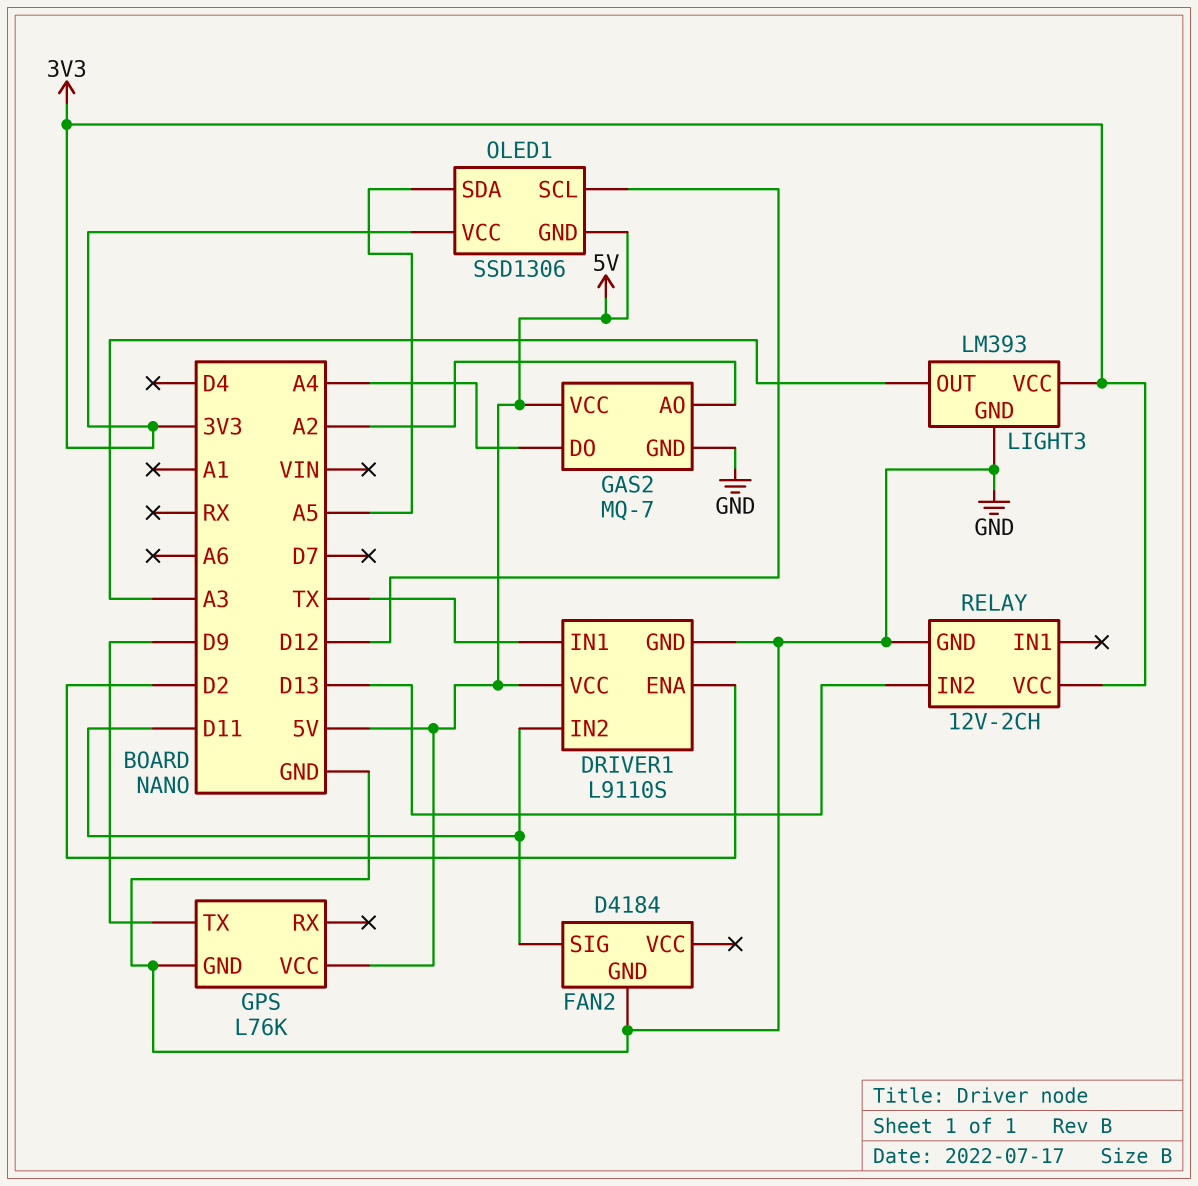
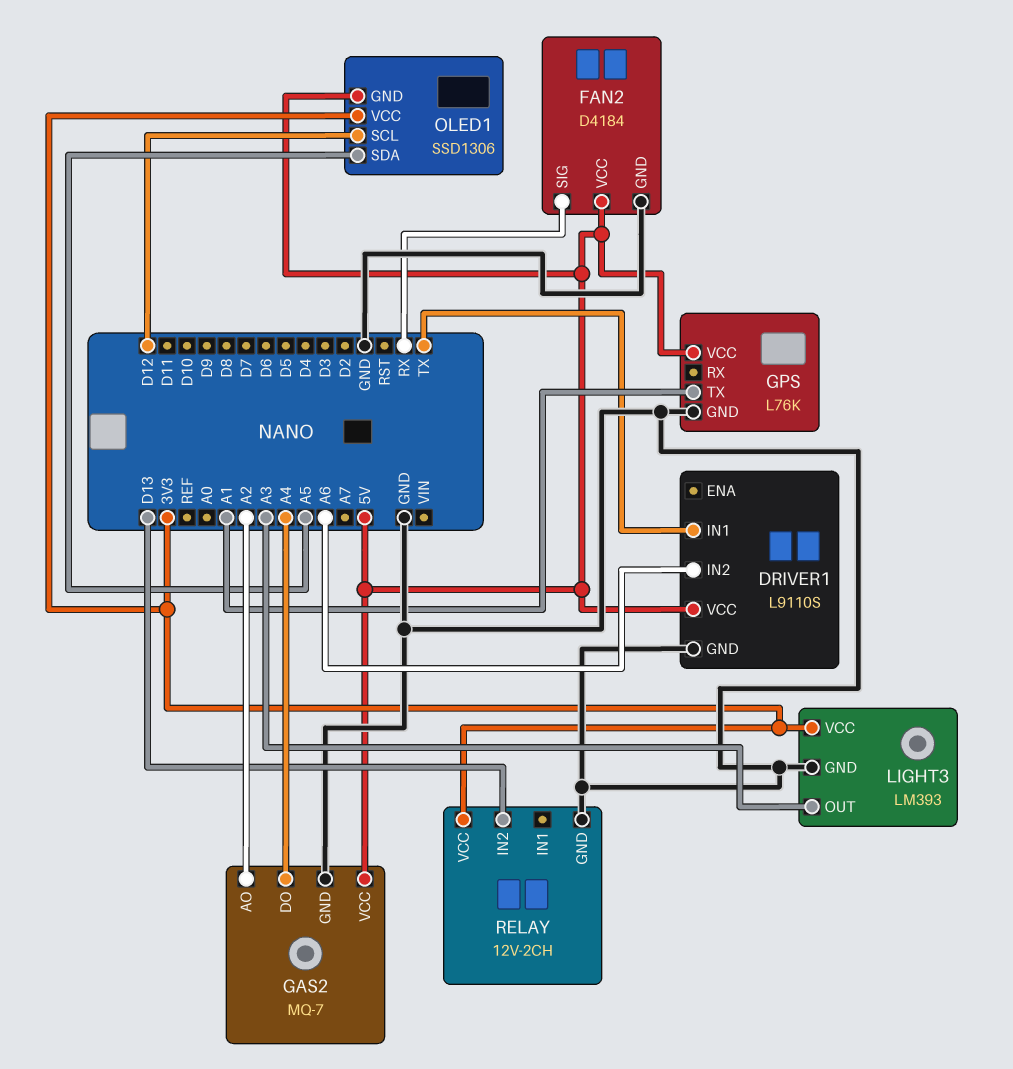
DRIVER1 pin ENA: D2 -> none
DRIVER1 pin IN2: D11 -> A6
FAN2 pin SIG: D11 -> RX
FAN2 pin VCC: none -> 5V
GPS pin TX: D9 -> A1

